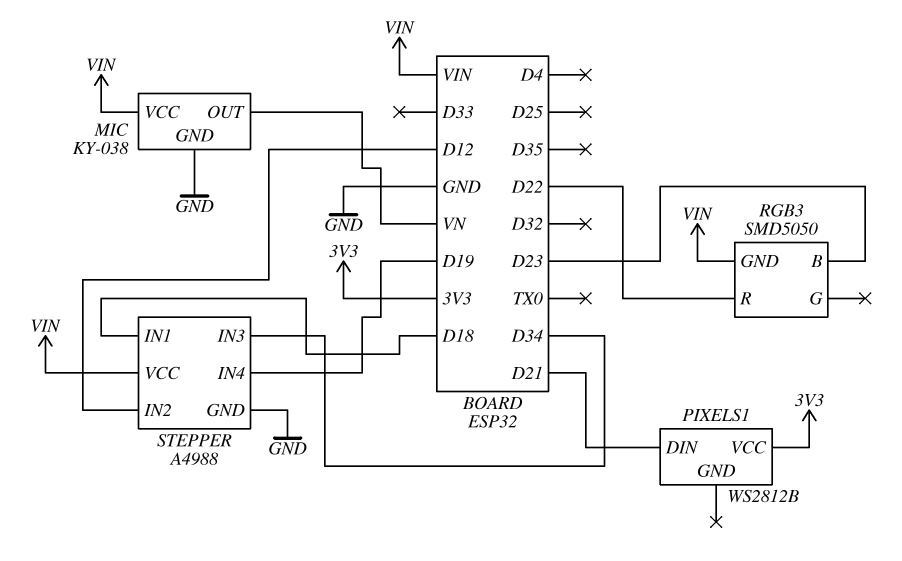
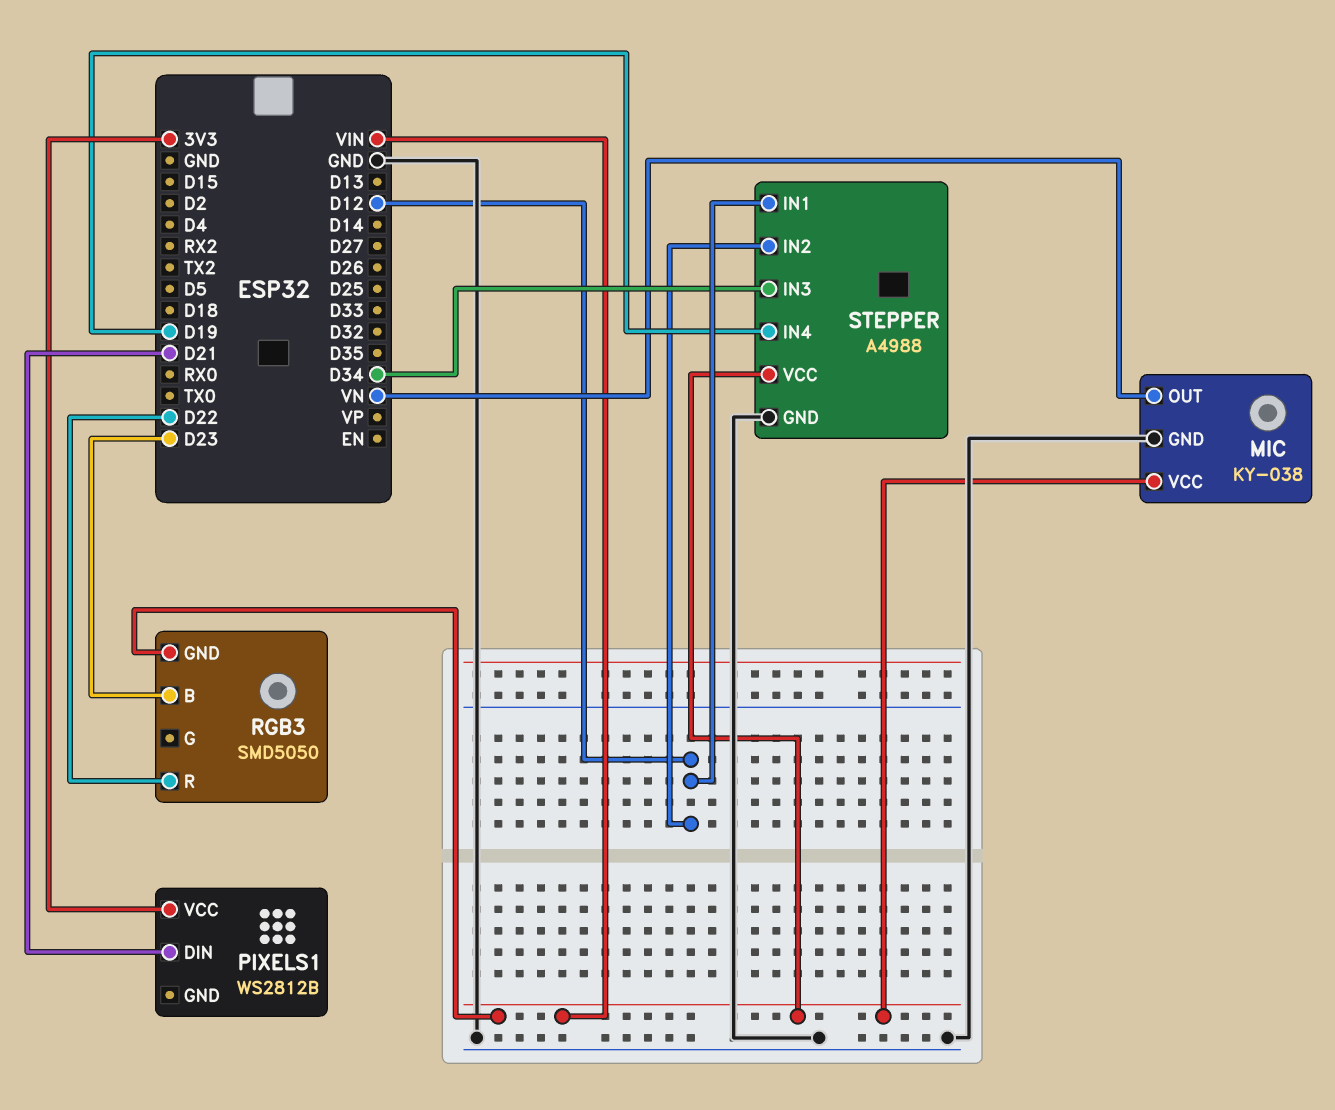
STEPPER pin IN1: D18 -> D12

